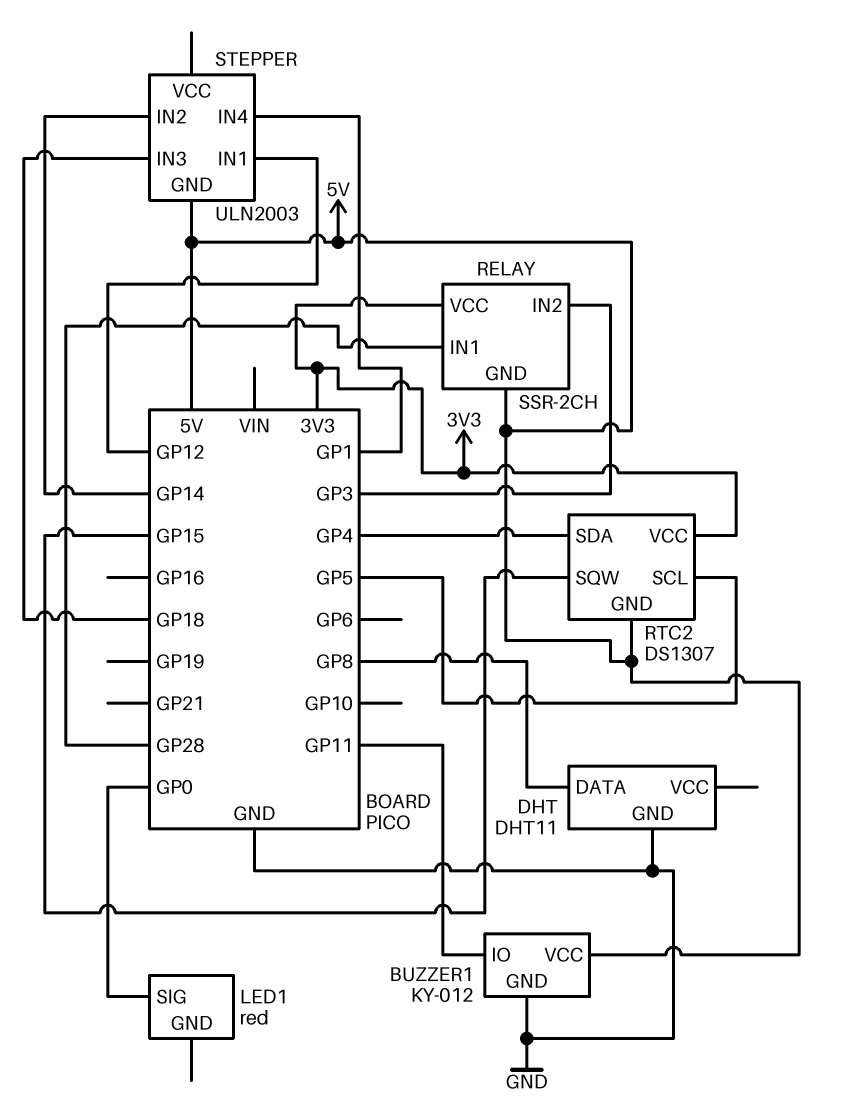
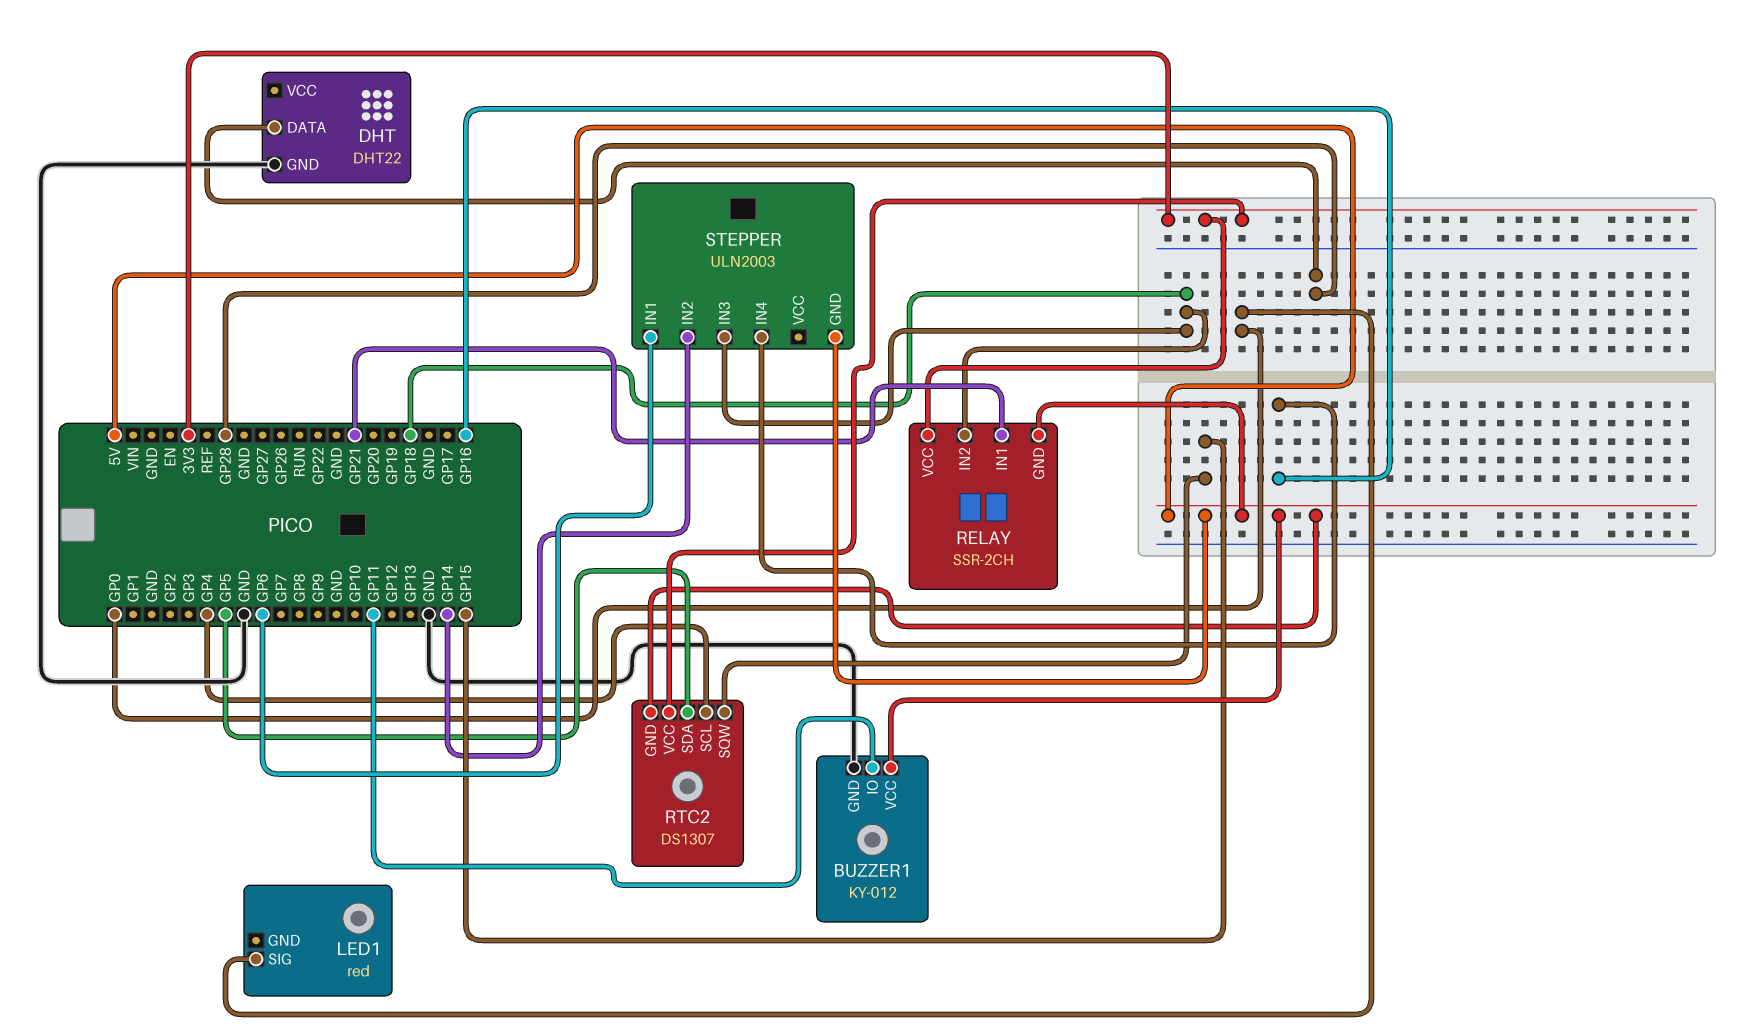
DHT: DHT11 -> DHT22
DHT pin DATA: GP8 -> GP28
RELAY pin IN1: GP28 -> GP21
RELAY pin IN2: GP3 -> GP18
RTC2 pin SCL: GP5 -> GP4
RTC2 pin SDA: GP4 -> GP5
STEPPER pin IN1: GP12 -> GP6
STEPPER pin IN4: GP1 -> GP16

